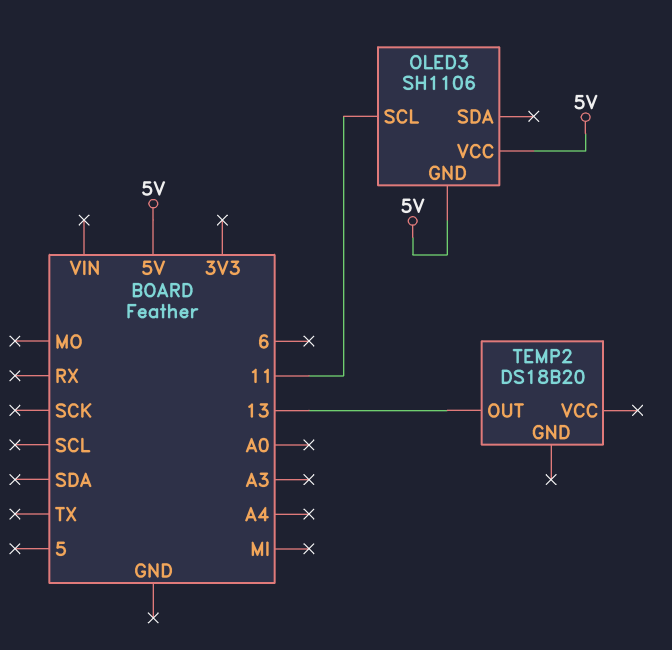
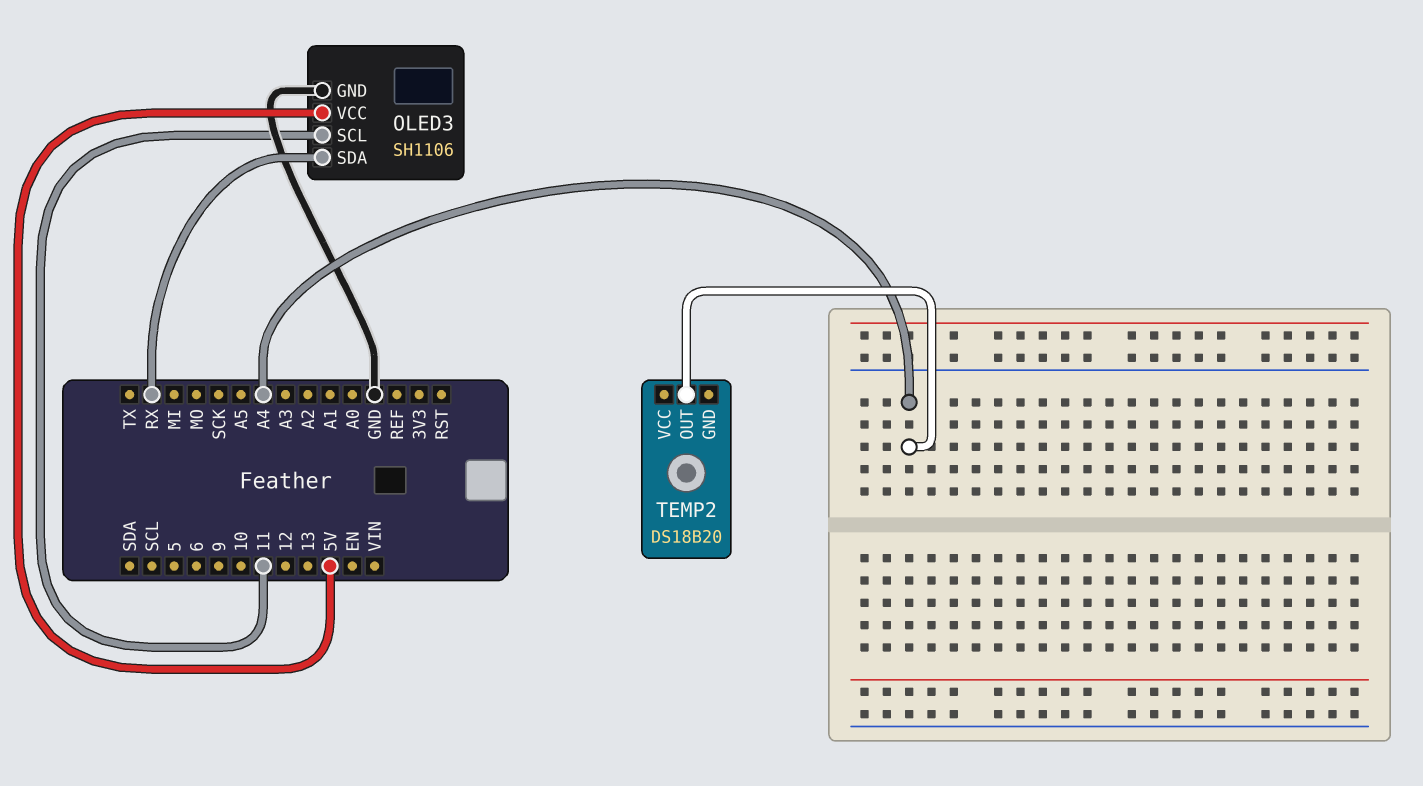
OLED3 pin GND: 5V -> GND
OLED3 pin SDA: none -> RX
TEMP2 pin OUT: 13 -> A4

